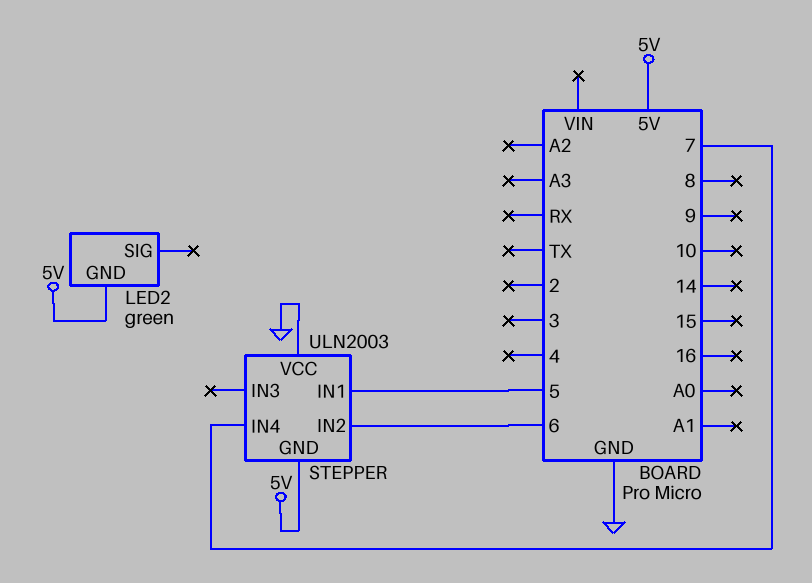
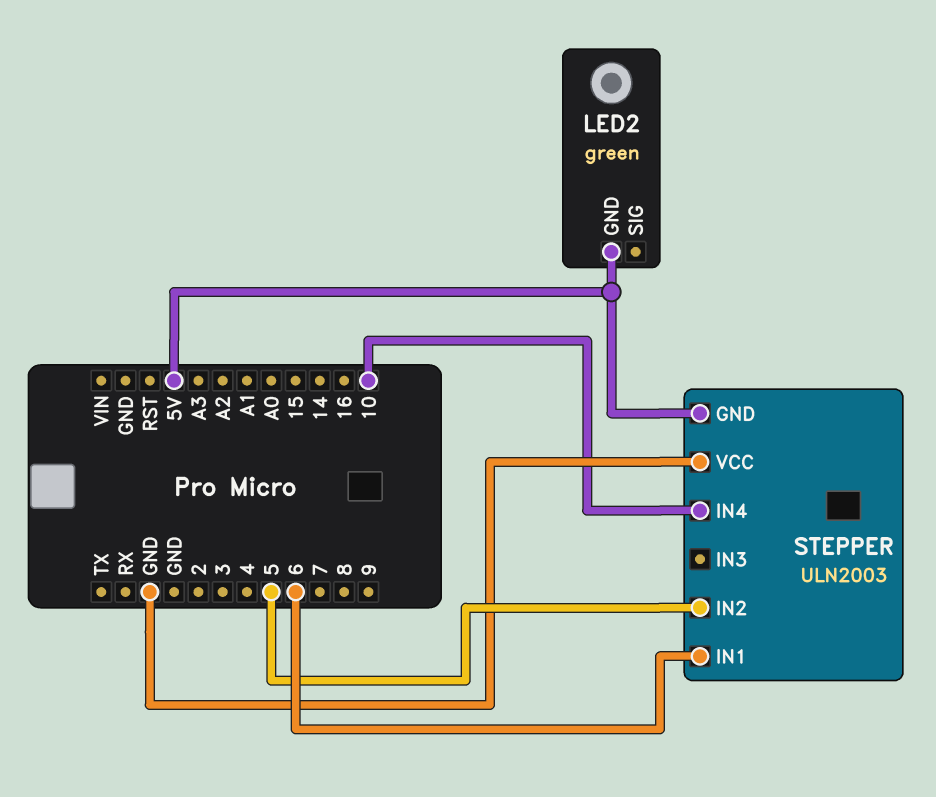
STEPPER pin IN1: 5 -> 6
STEPPER pin IN2: 6 -> 5
STEPPER pin IN4: 7 -> 10

